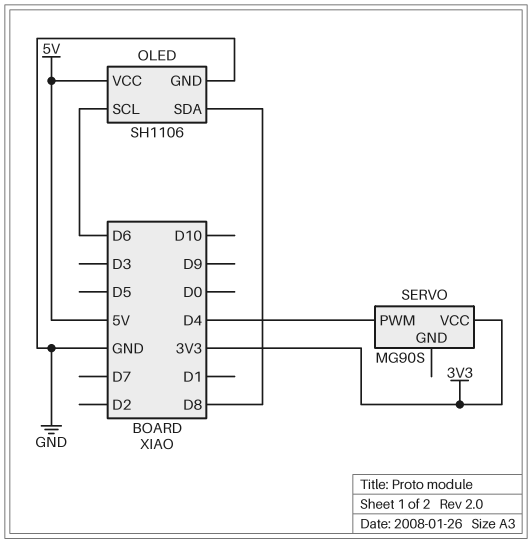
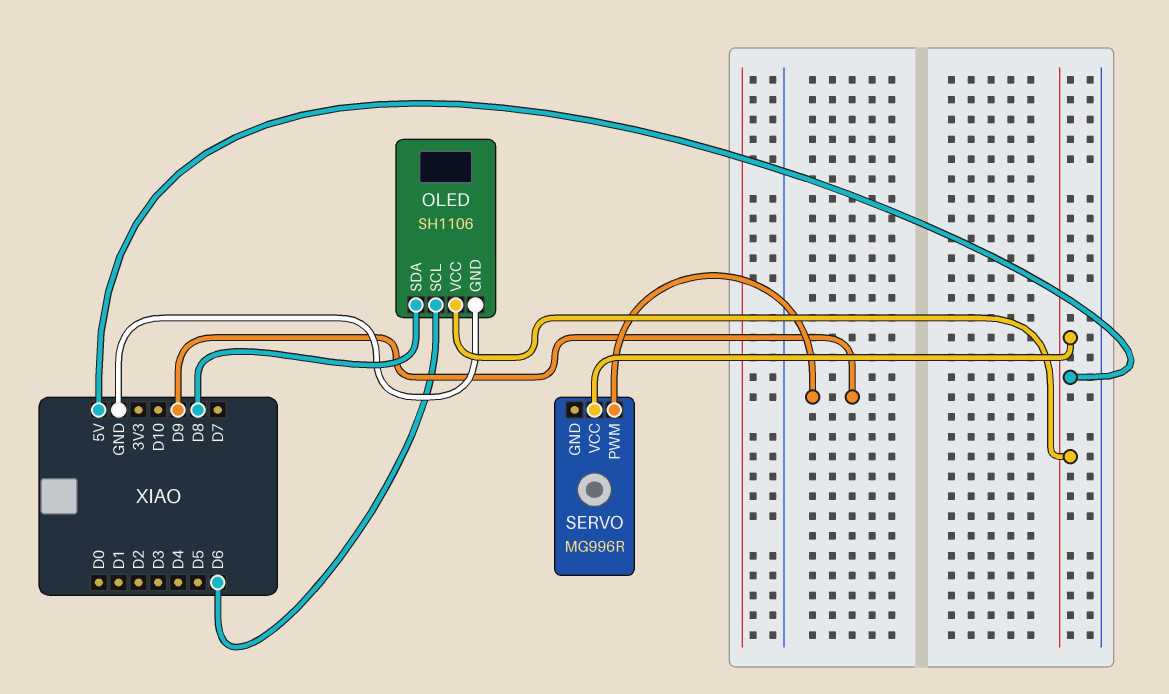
SERVO: MG90S -> MG996R
SERVO pin PWM: D4 -> D9
SERVO pin VCC: 3V3 -> 5V

